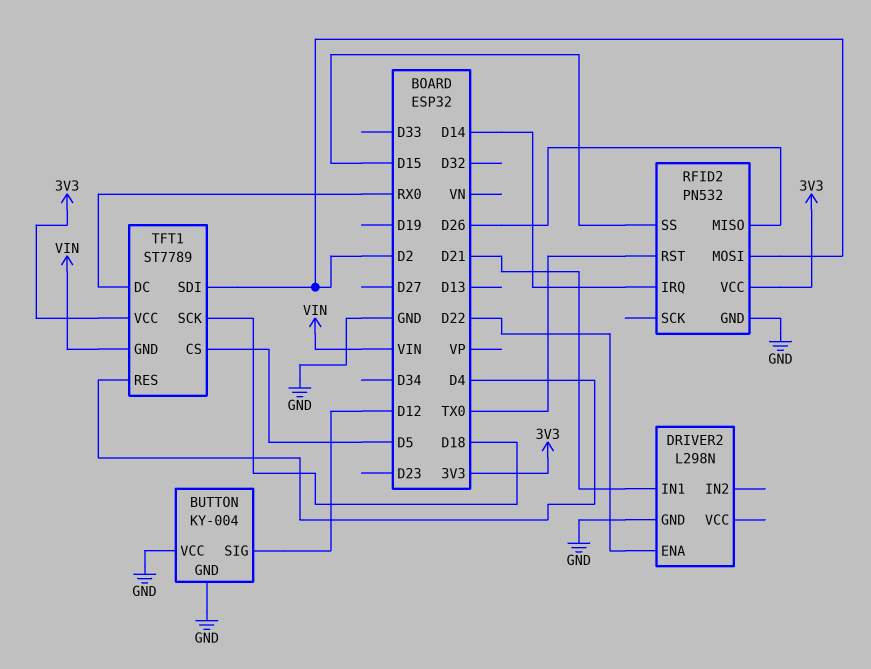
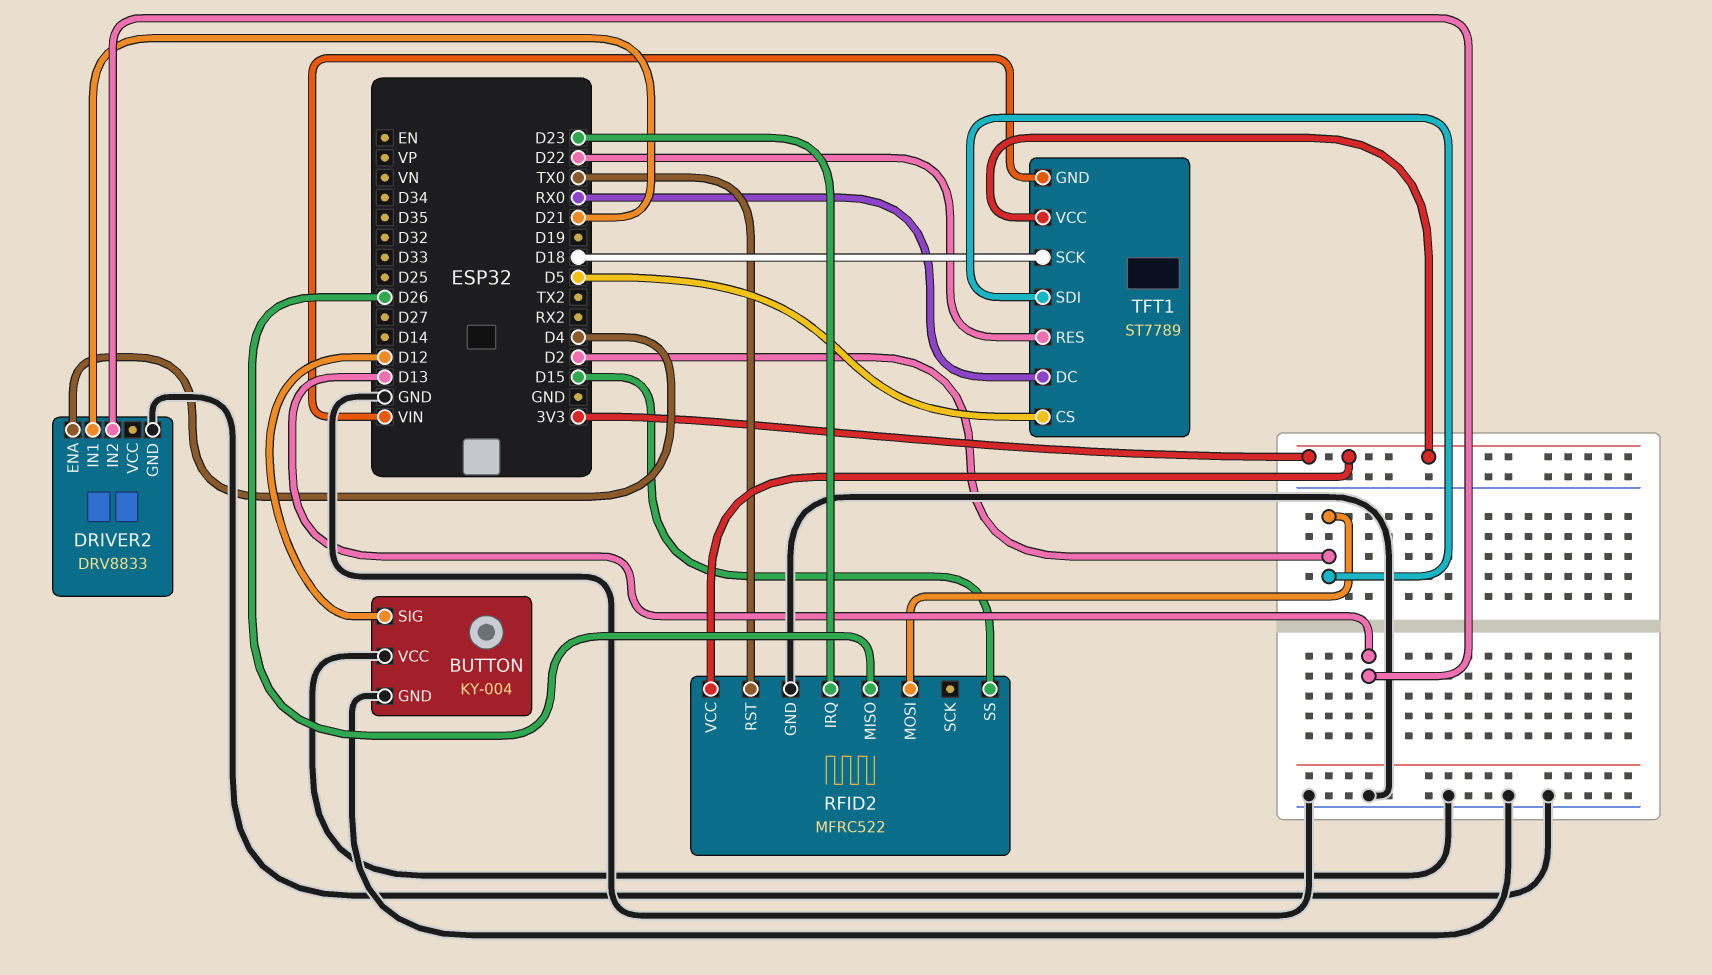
DRIVER2: L298N -> DRV8833
DRIVER2 pin ENA: D22 -> D4
DRIVER2 pin IN2: none -> D13
RFID2: PN532 -> MFRC522
RFID2 pin IRQ: D14 -> D23
TFT1 pin RES: D4 -> D22

